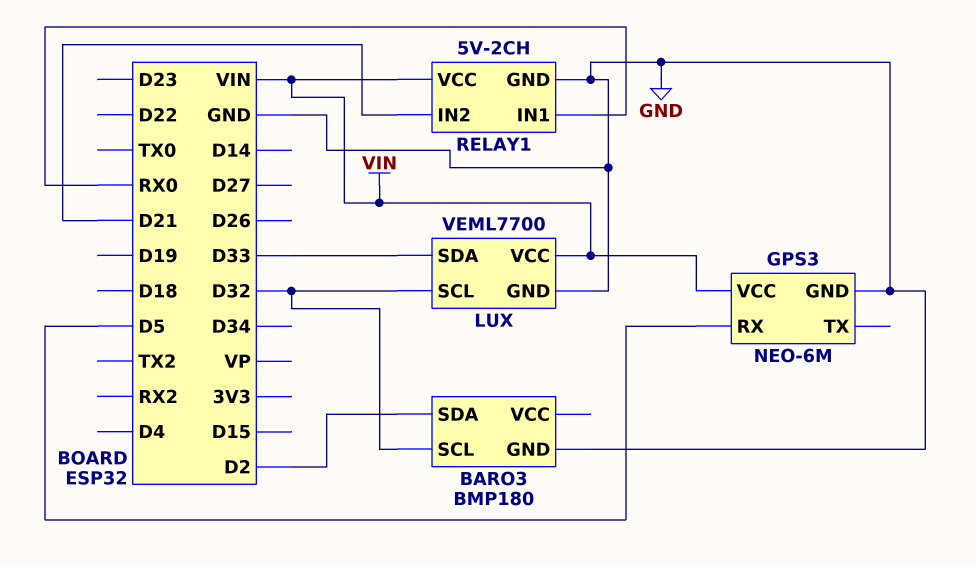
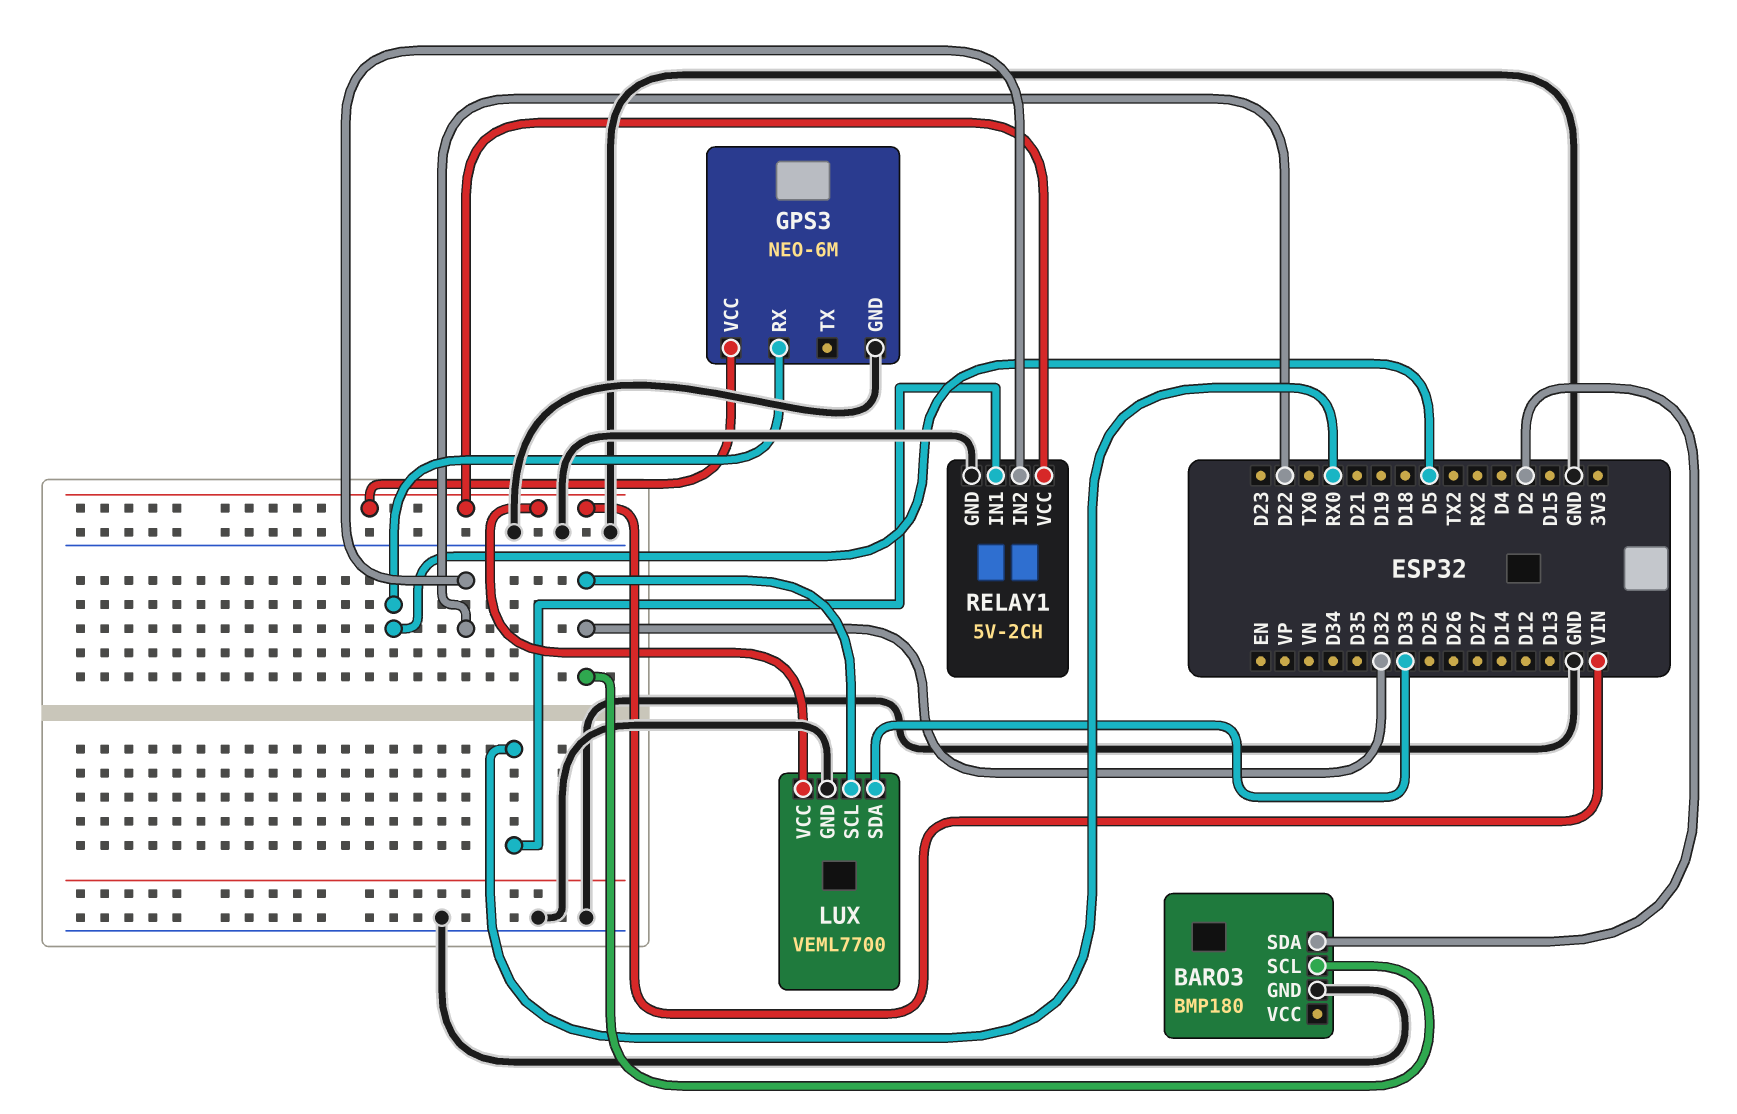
RELAY1 pin IN2: D21 -> D22

